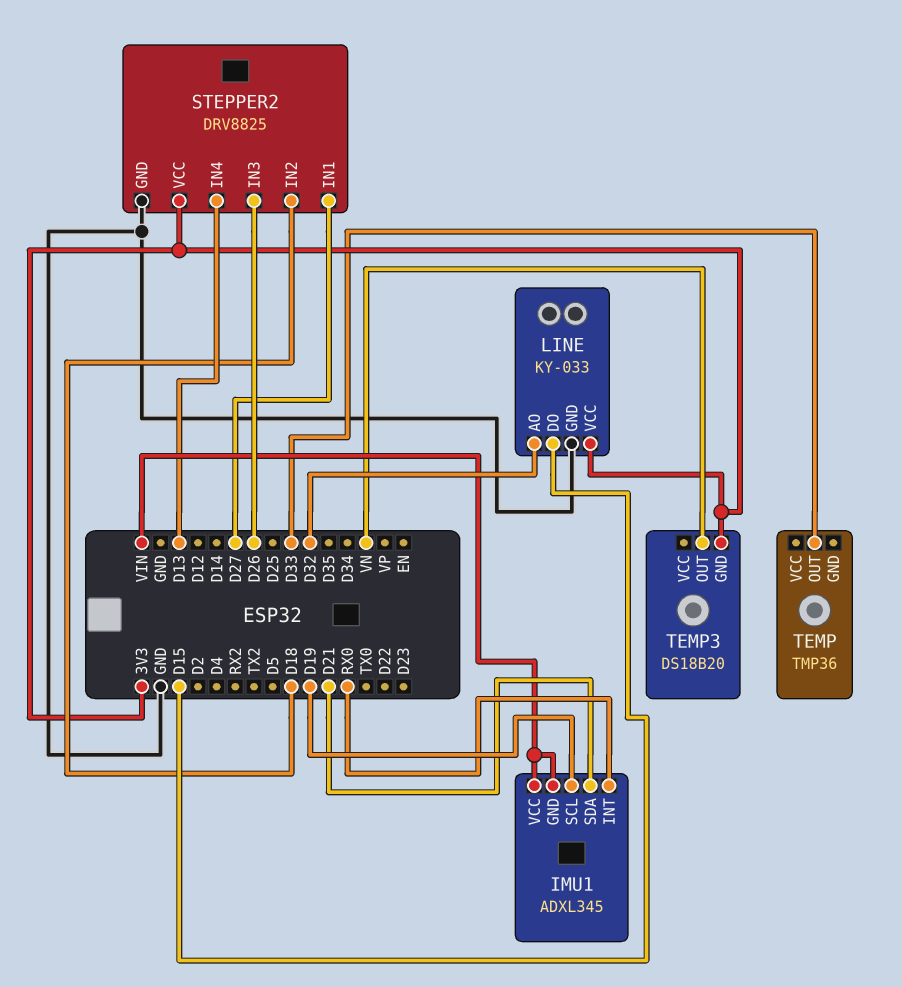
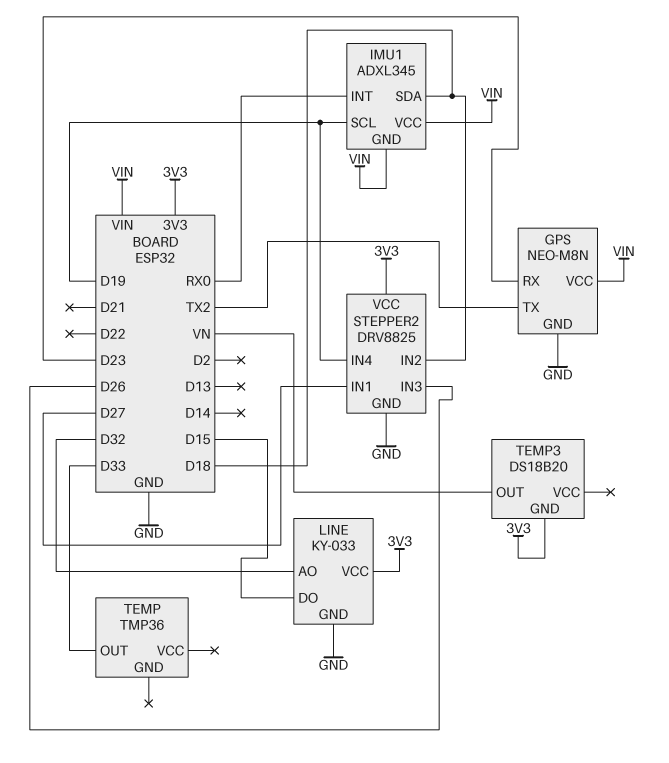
GPS: none -> NEO-M8N
GPS pin GND: none -> GND
GPS pin RX: none -> D23
GPS pin TX: none -> TX2
GPS pin VCC: none -> VIN
IMU1 pin SDA: D21 -> D18
STEPPER2 pin IN4: D13 -> D19

